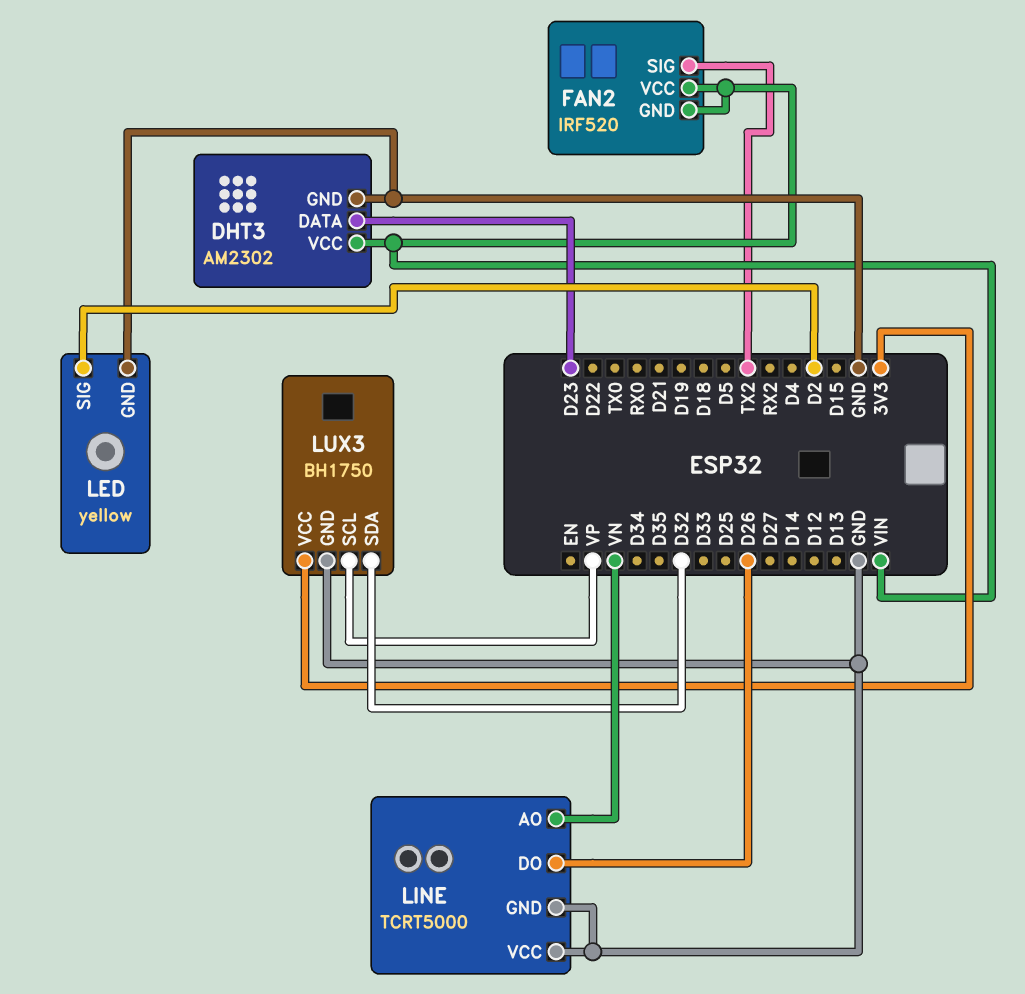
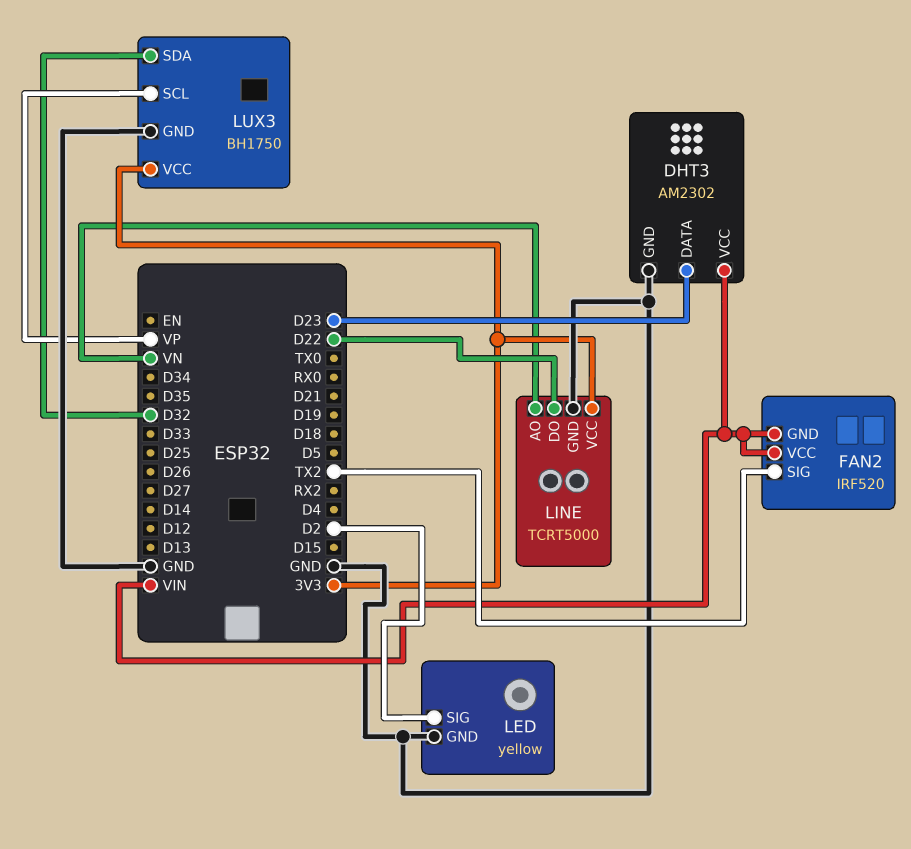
LINE pin DO: D26 -> D22
LINE pin VCC: GND -> 3V3

